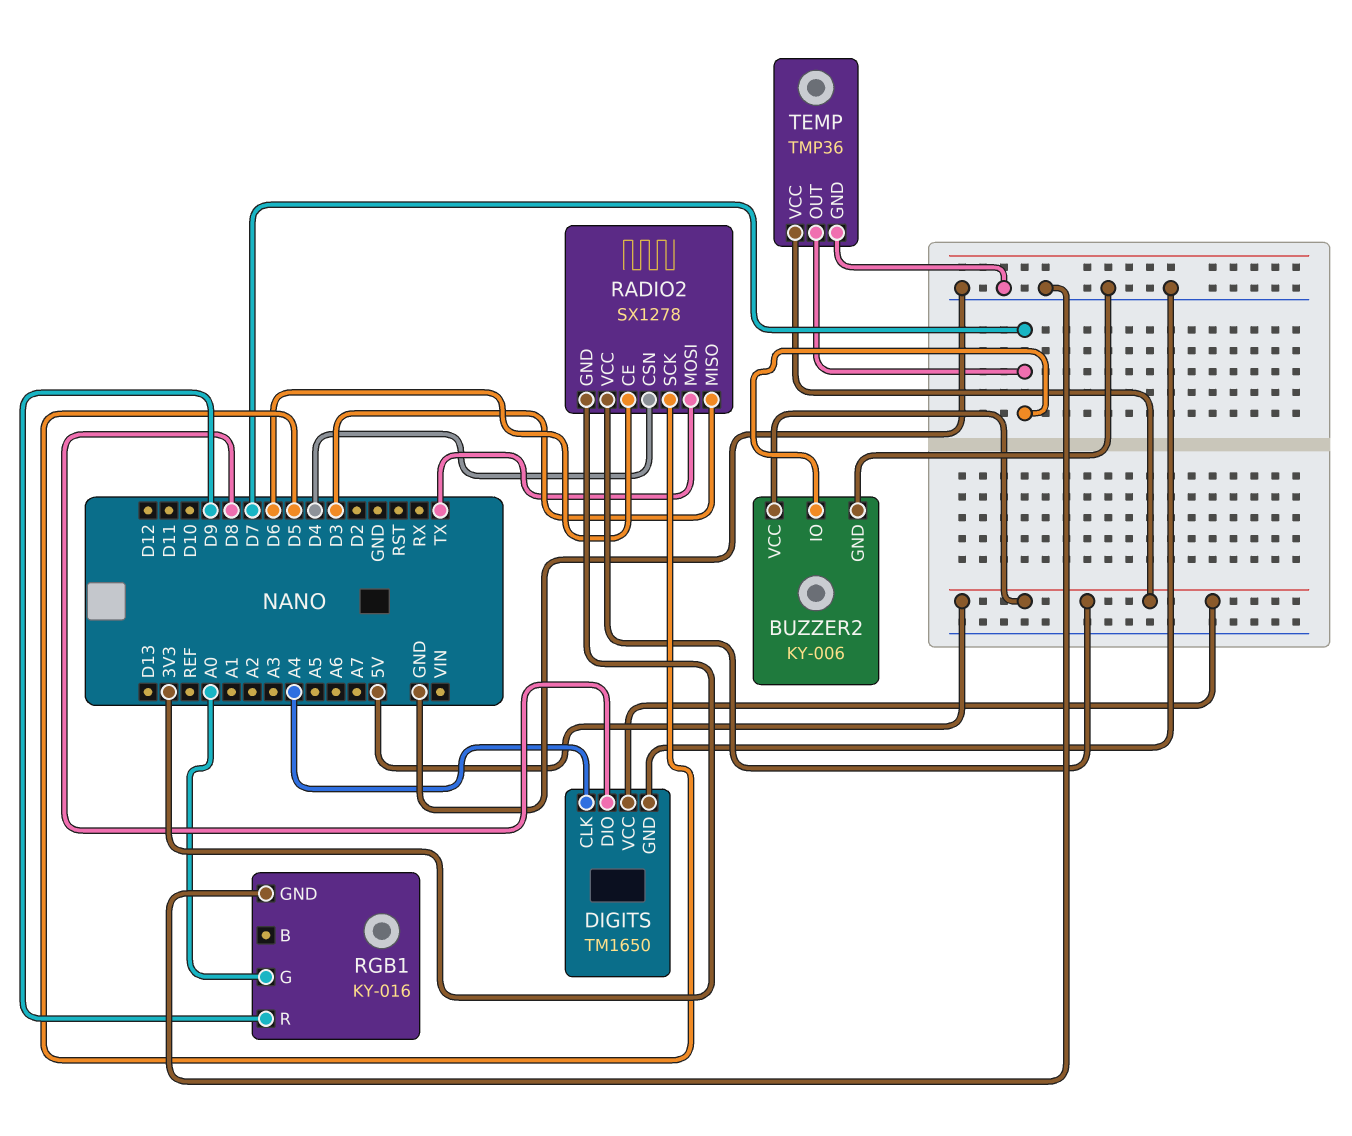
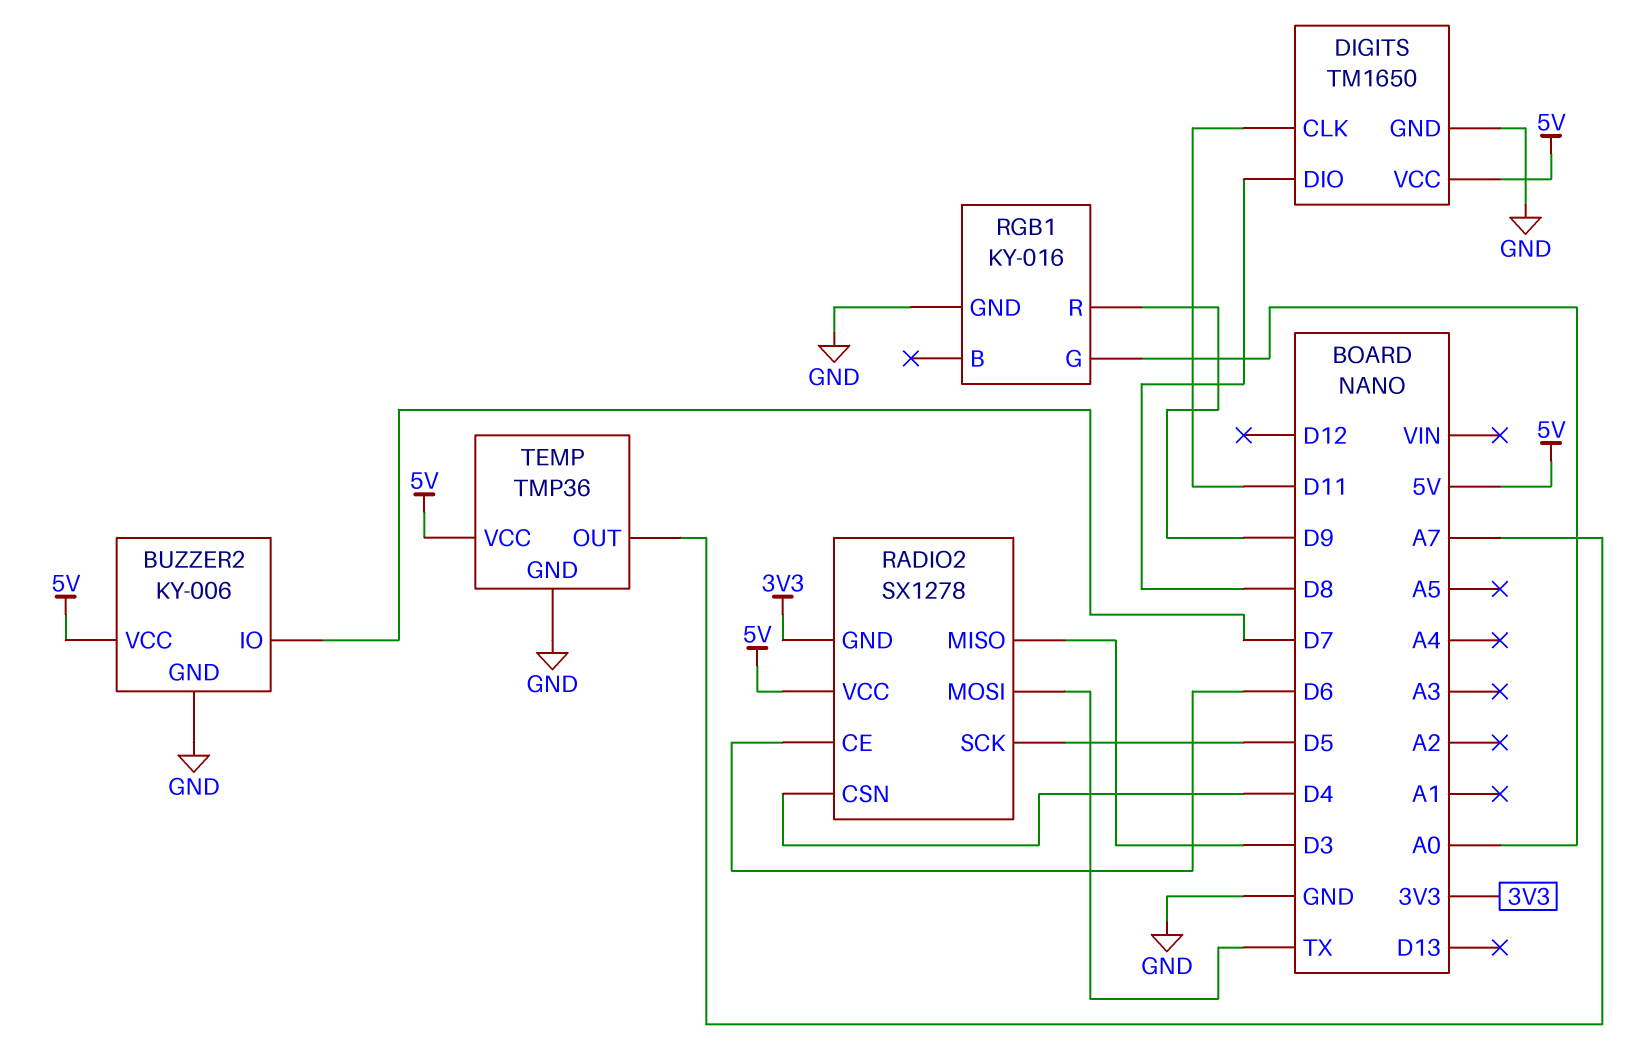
DIGITS pin CLK: A4 -> D11
TEMP pin OUT: D7 -> A7

